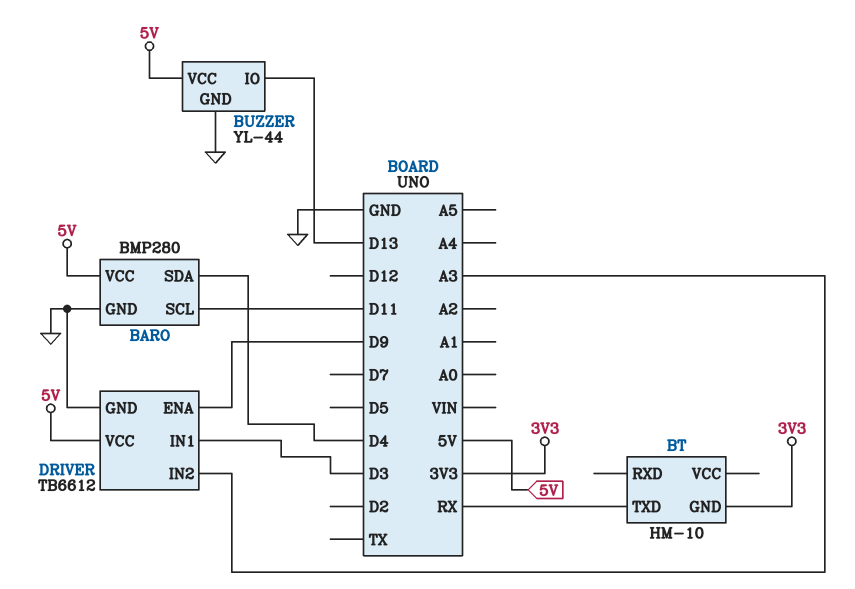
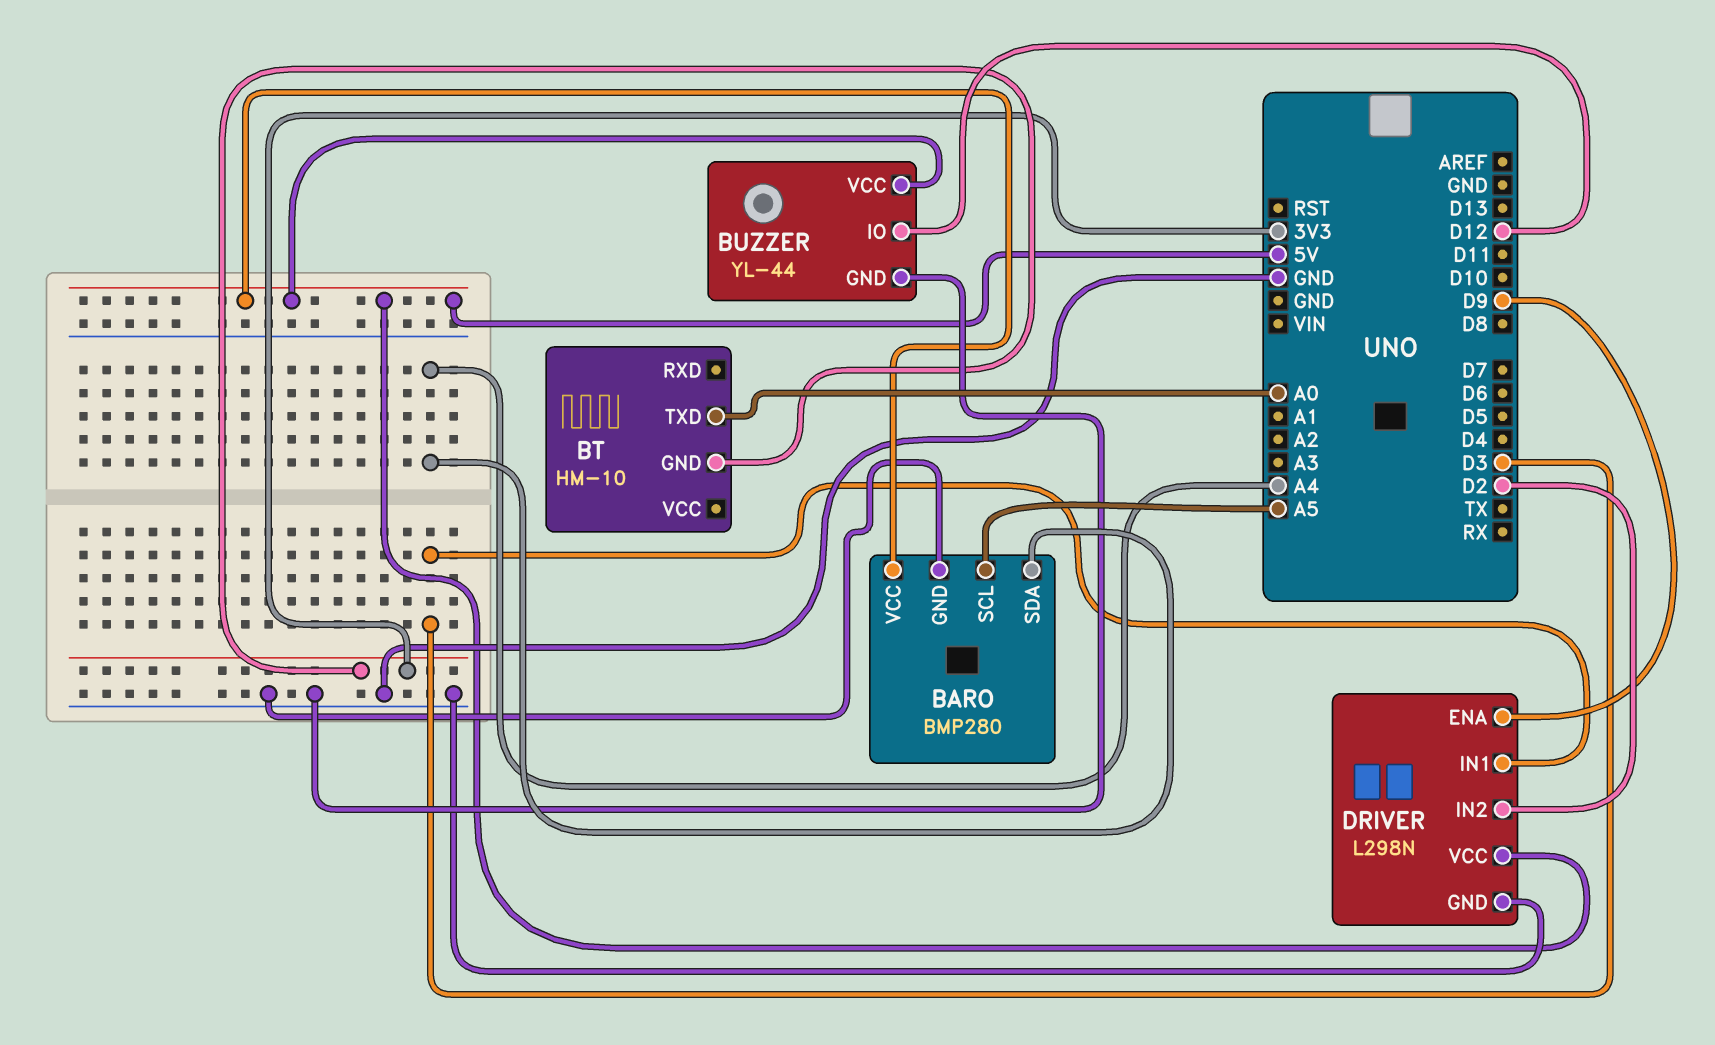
BARO pin SCL: D11 -> A5
BARO pin SDA: D4 -> A4
BT pin TXD: RX -> A0
BUZZER pin IO: D13 -> D12
DRIVER: TB6612 -> L298N
DRIVER pin IN2: A3 -> D2

